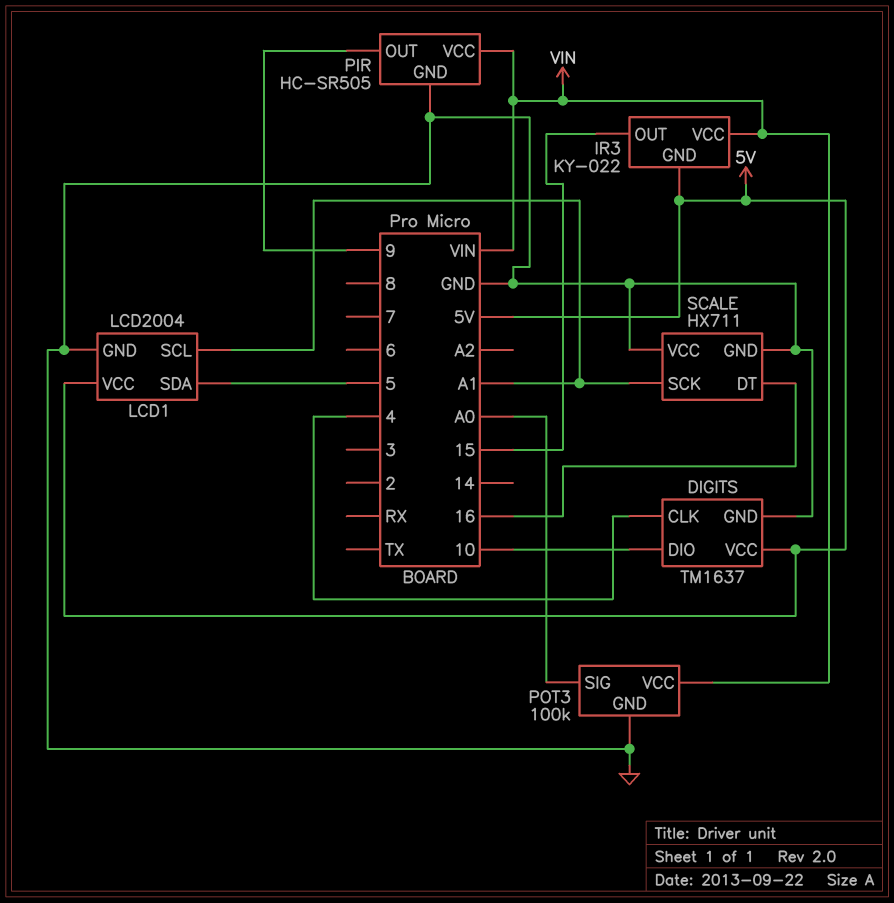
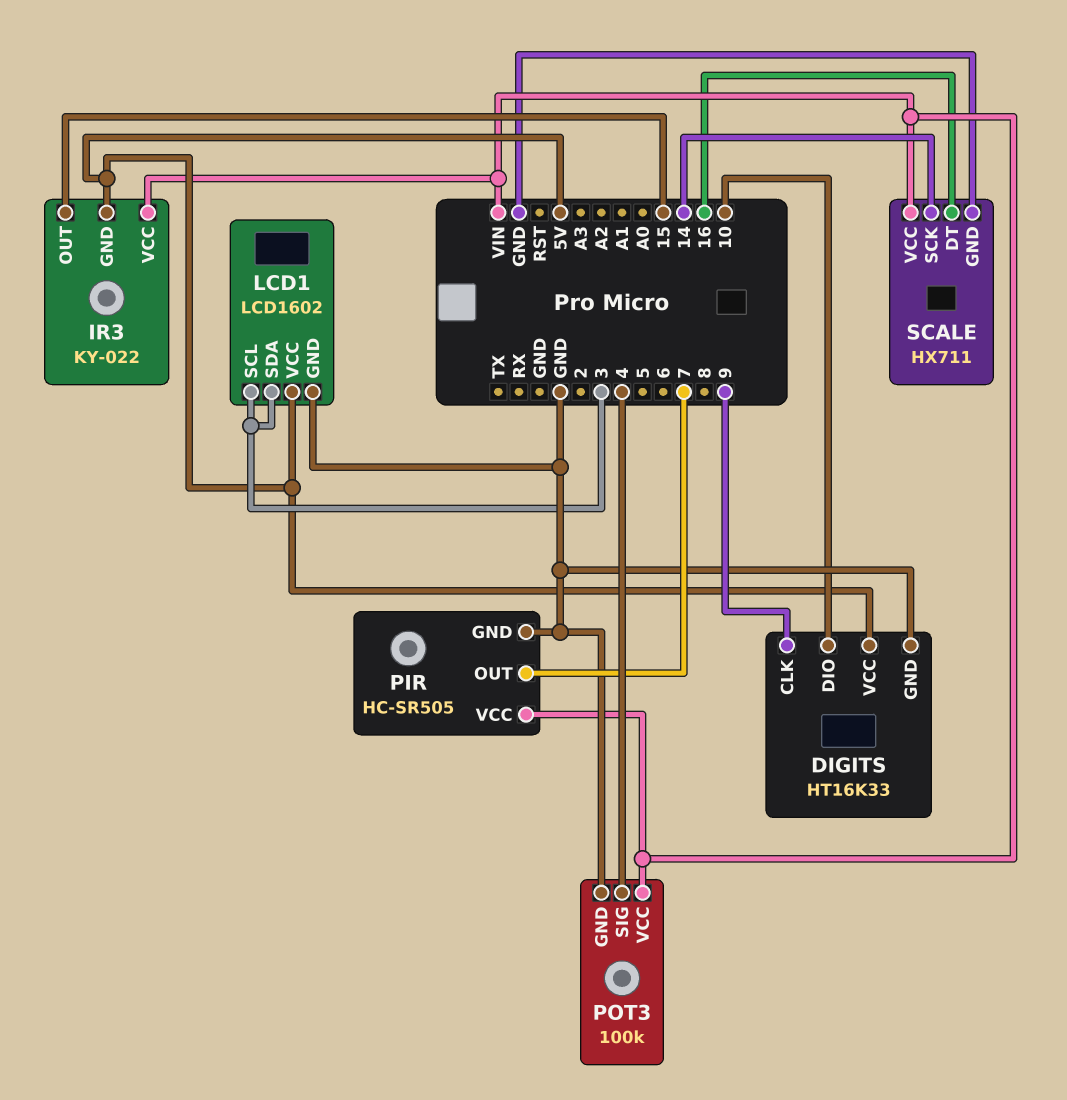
DIGITS: TM1637 -> HT16K33
DIGITS pin CLK: 4 -> 9
LCD1: LCD2004 -> LCD1602
LCD1 pin SCL: A1 -> 3
LCD1 pin SDA: 5 -> 3
PIR pin OUT: 9 -> 7
POT3 pin SIG: A0 -> 4
SCALE pin SCK: A1 -> 14
SCALE pin VCC: GND -> VIN

